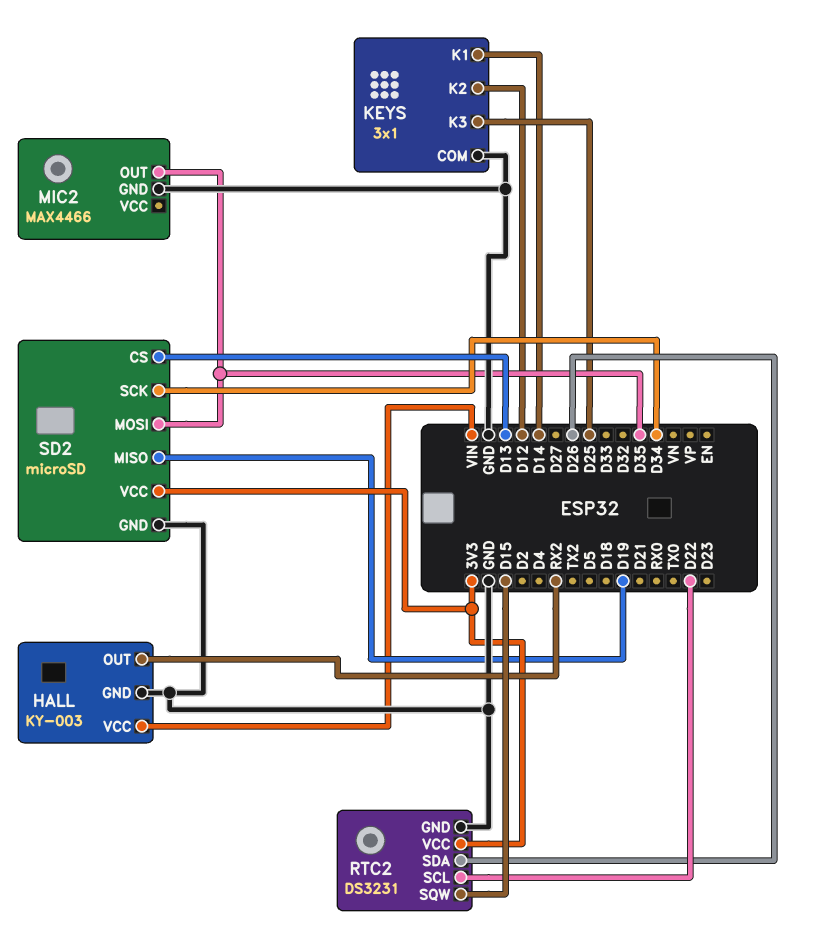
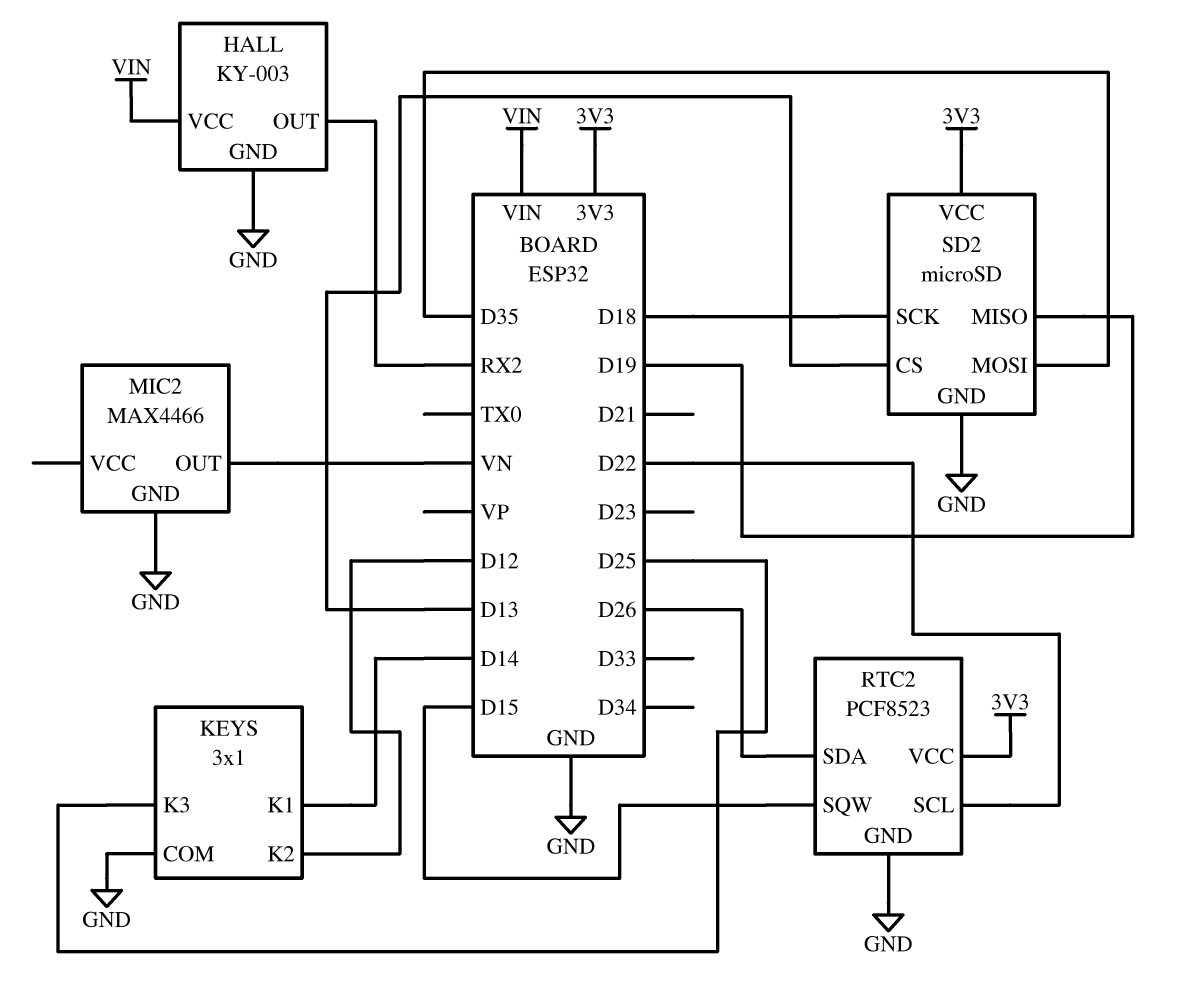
MIC2 pin OUT: D35 -> VN
RTC2: DS3231 -> PCF8523
SD2 pin SCK: D34 -> D18

